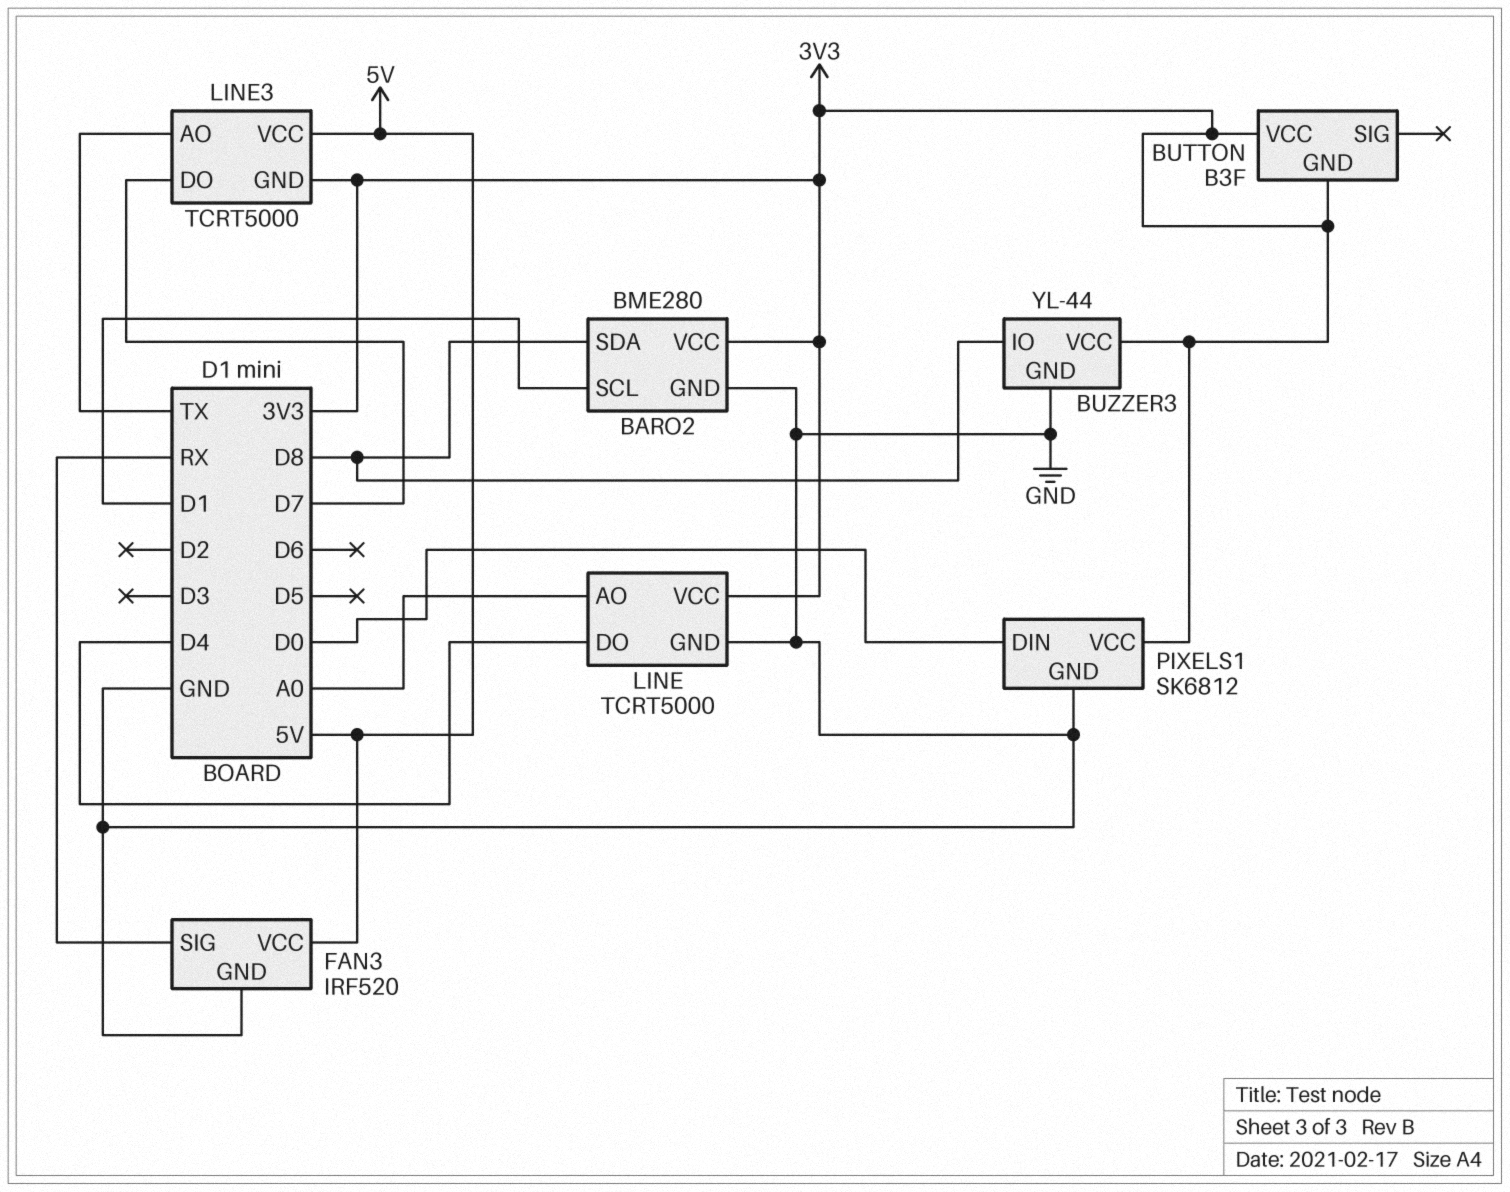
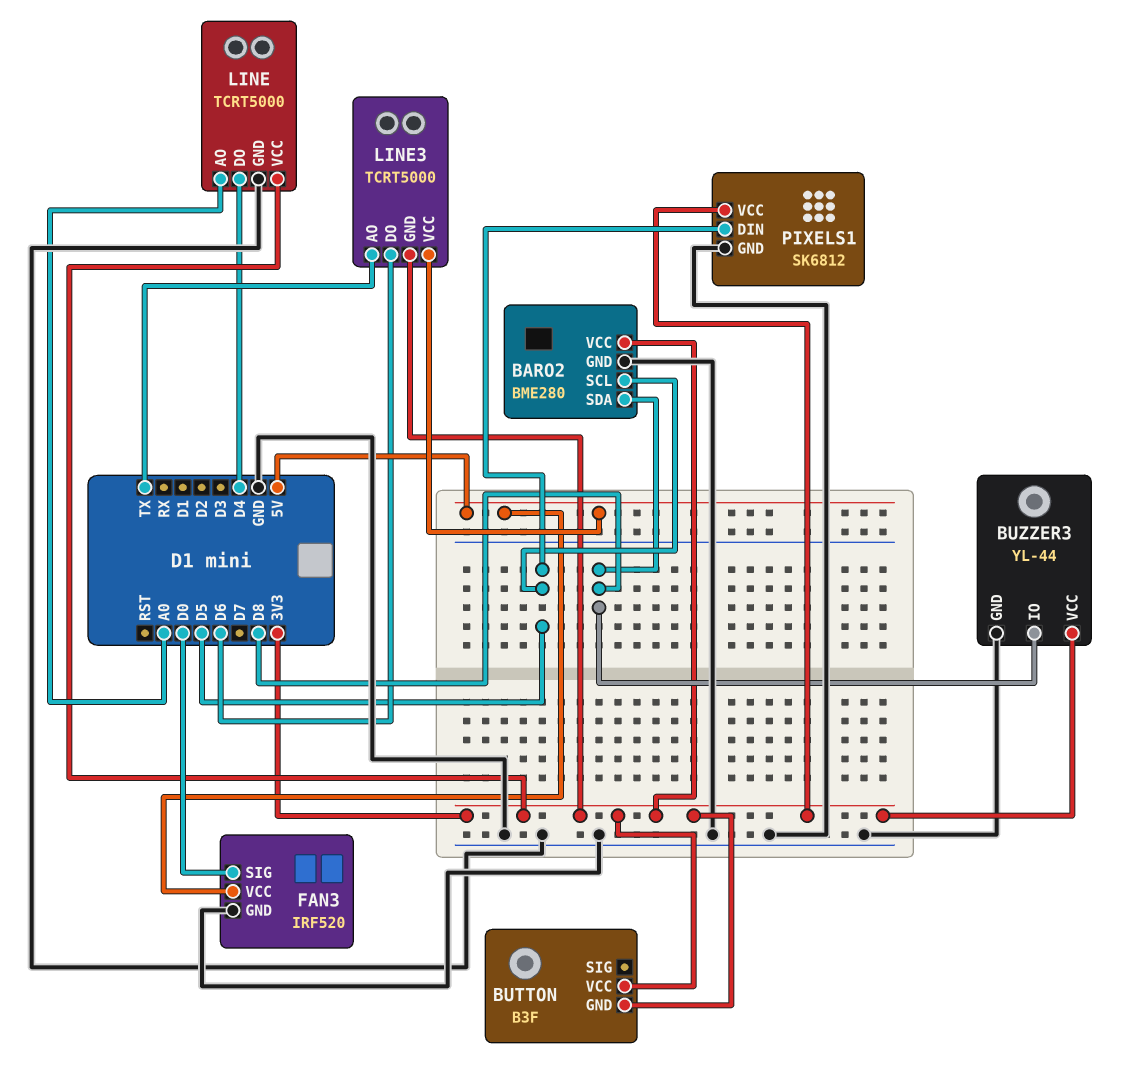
BARO2 pin SCL: D1 -> D5
FAN3 pin SIG: RX -> D0
LINE3 pin DO: D7 -> D6
PIXELS1 pin DIN: D0 -> D5

